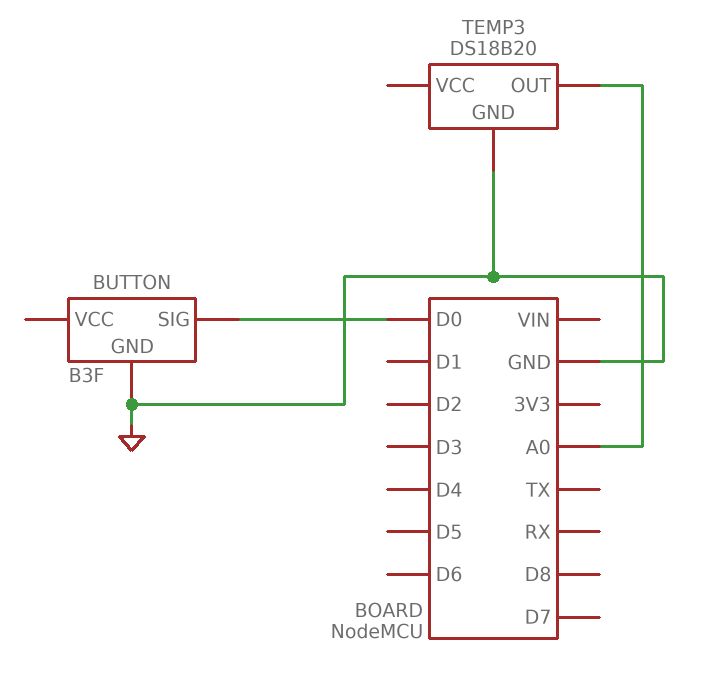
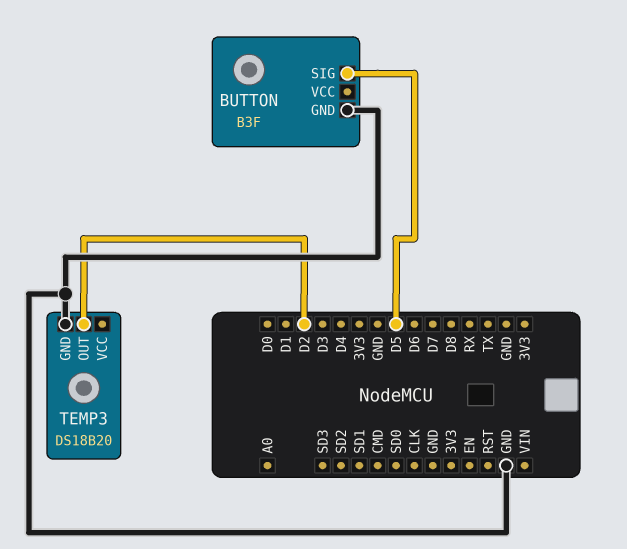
BUTTON pin SIG: D0 -> D5
TEMP3 pin OUT: A0 -> D2

